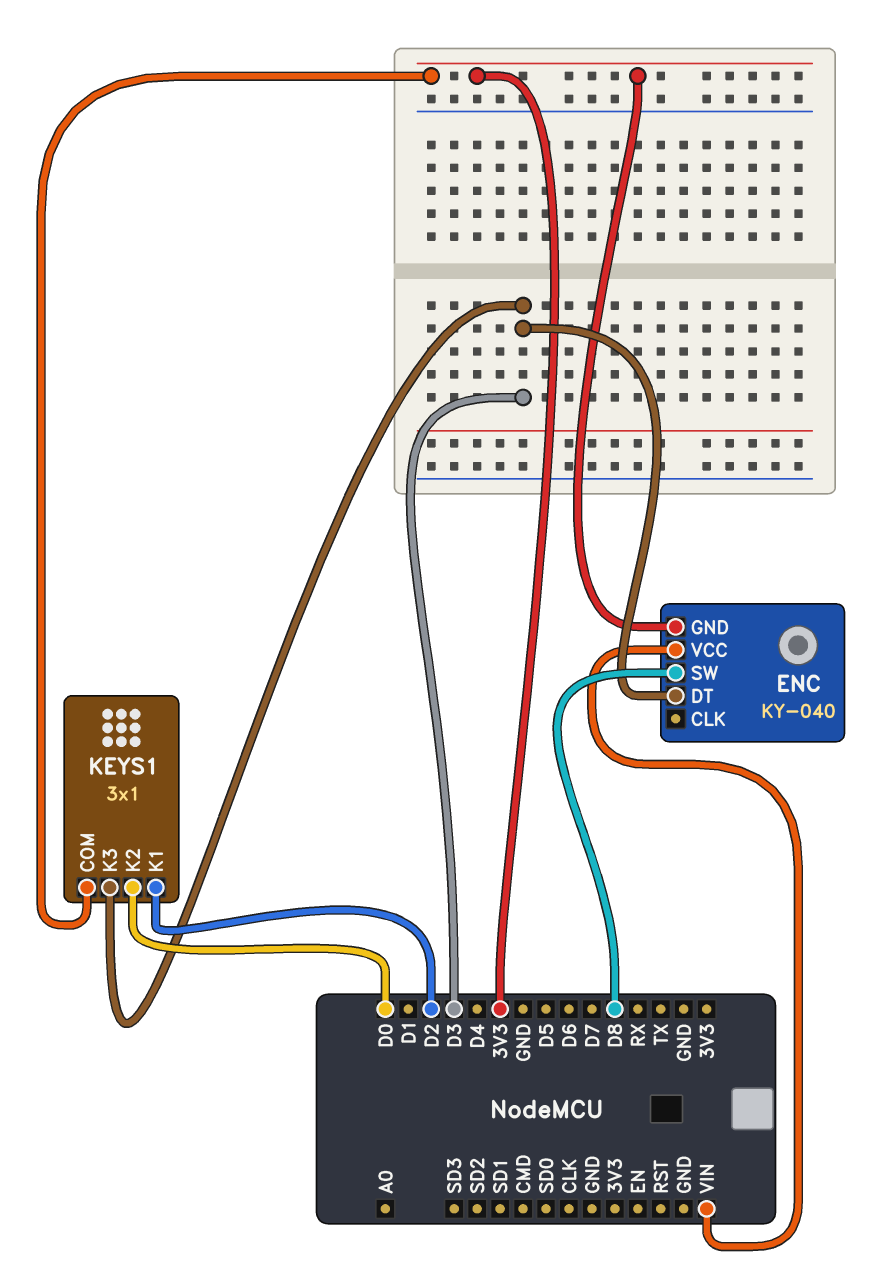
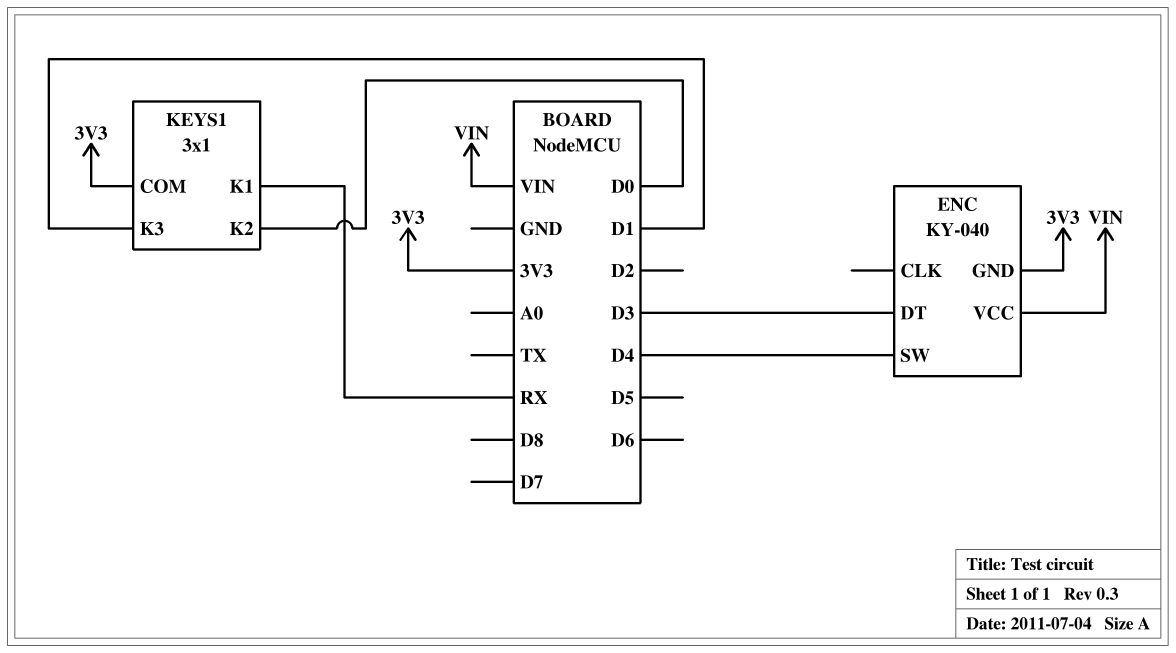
ENC pin SW: D8 -> D4
KEYS1 pin K1: D2 -> RX
KEYS1 pin K3: D3 -> D1

